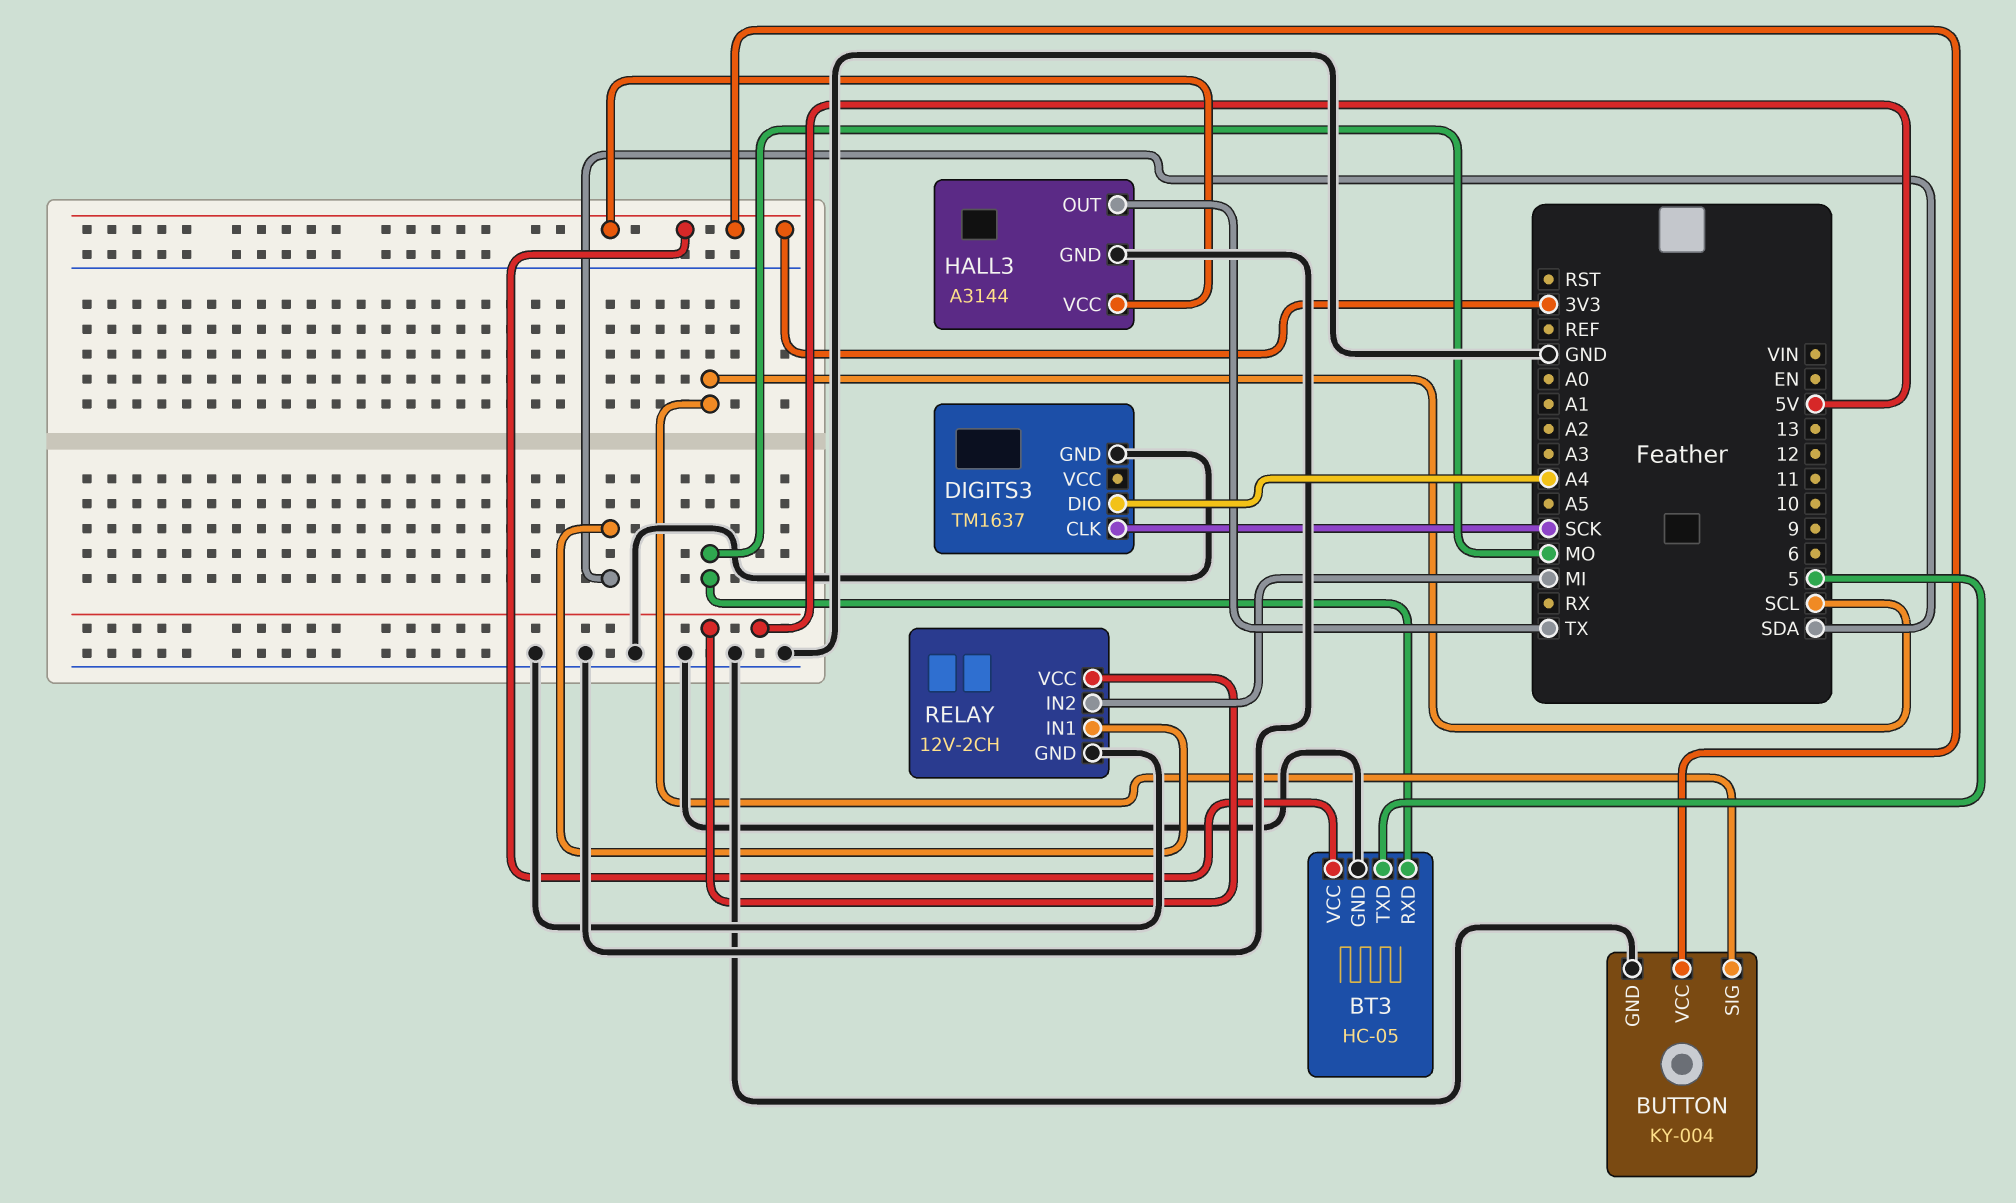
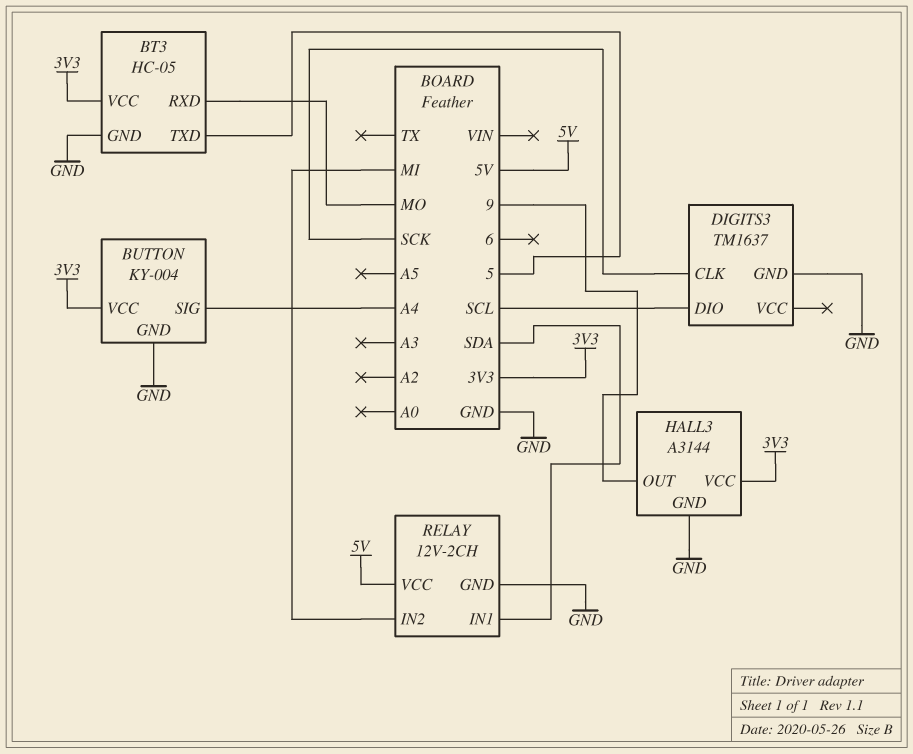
BUTTON pin SIG: SCL -> A4
DIGITS3 pin DIO: A4 -> SCL
HALL3 pin OUT: TX -> 9

